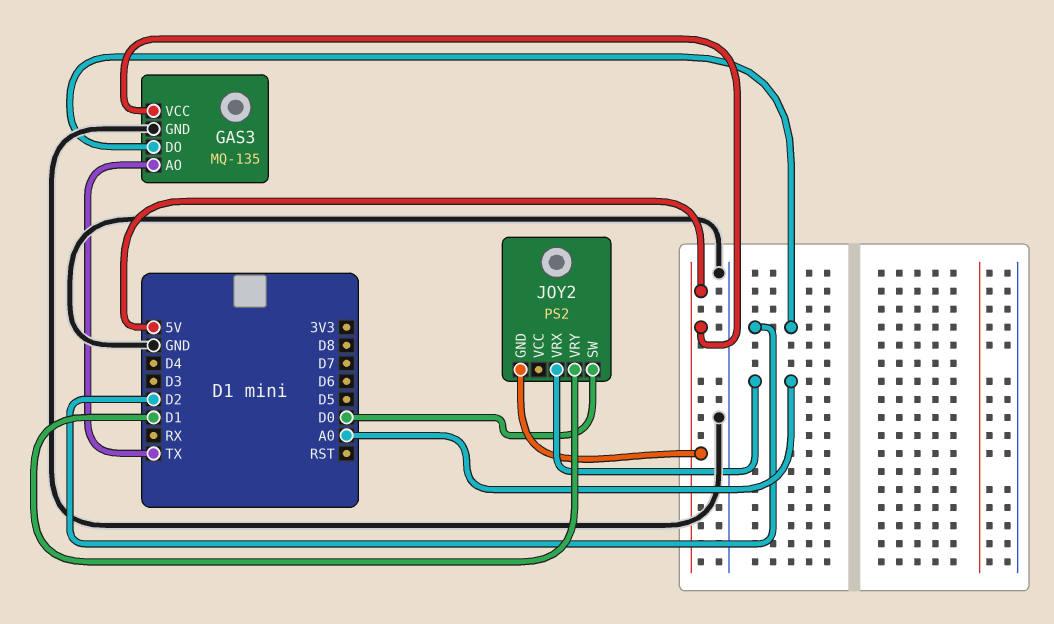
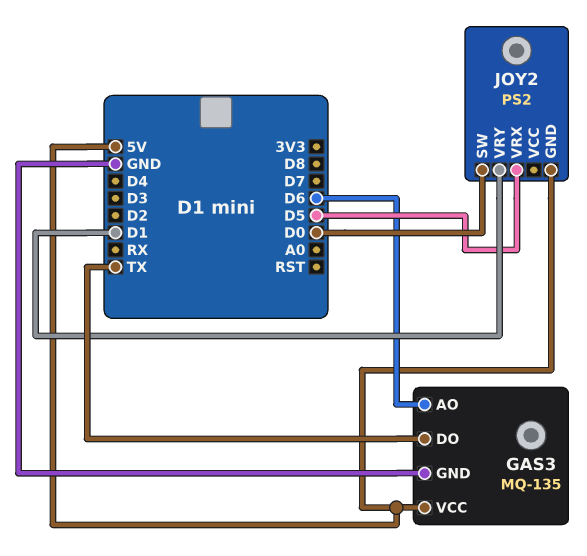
GAS3 pin AO: TX -> D6
GAS3 pin DO: D2 -> TX
JOY2 pin VRX: A0 -> D5

